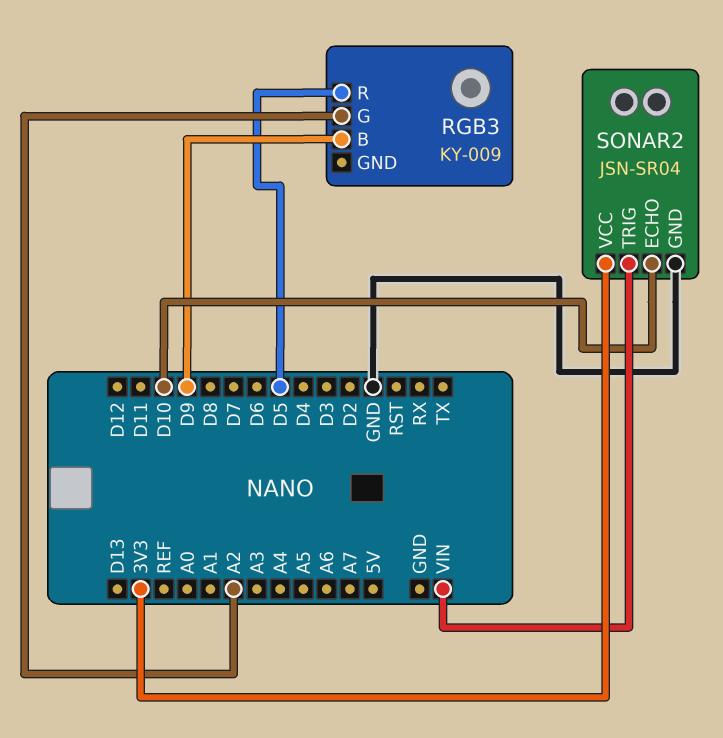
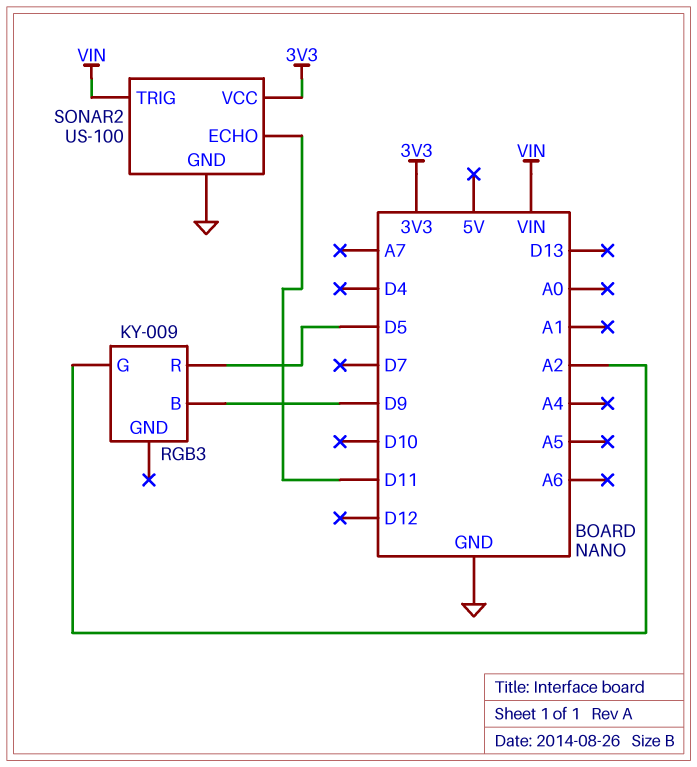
SONAR2: JSN-SR04 -> US-100
SONAR2 pin ECHO: D10 -> D11

